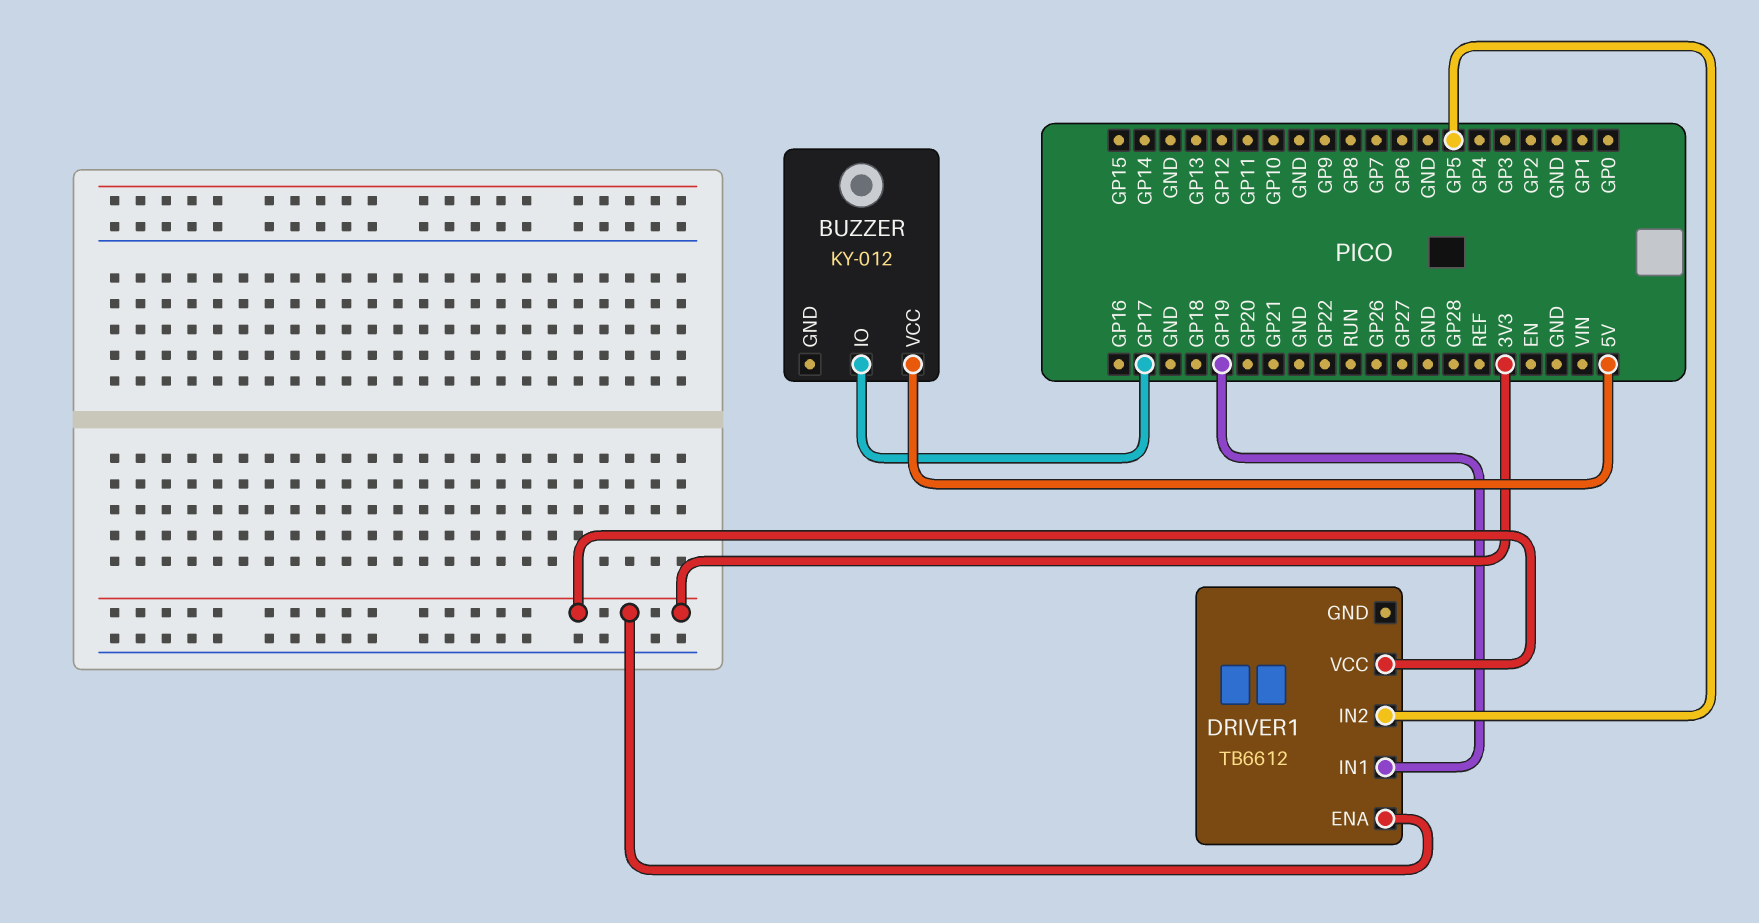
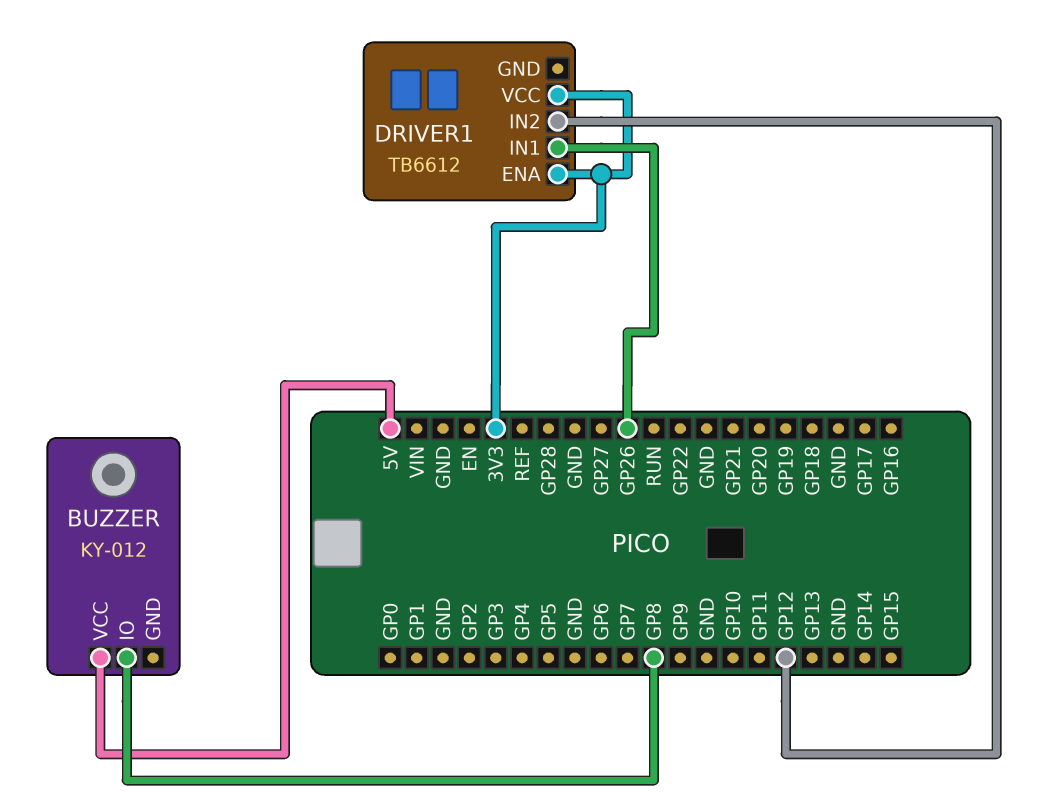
BUZZER pin IO: GP17 -> GP8
DRIVER1 pin IN1: GP19 -> GP26
DRIVER1 pin IN2: GP5 -> GP12

